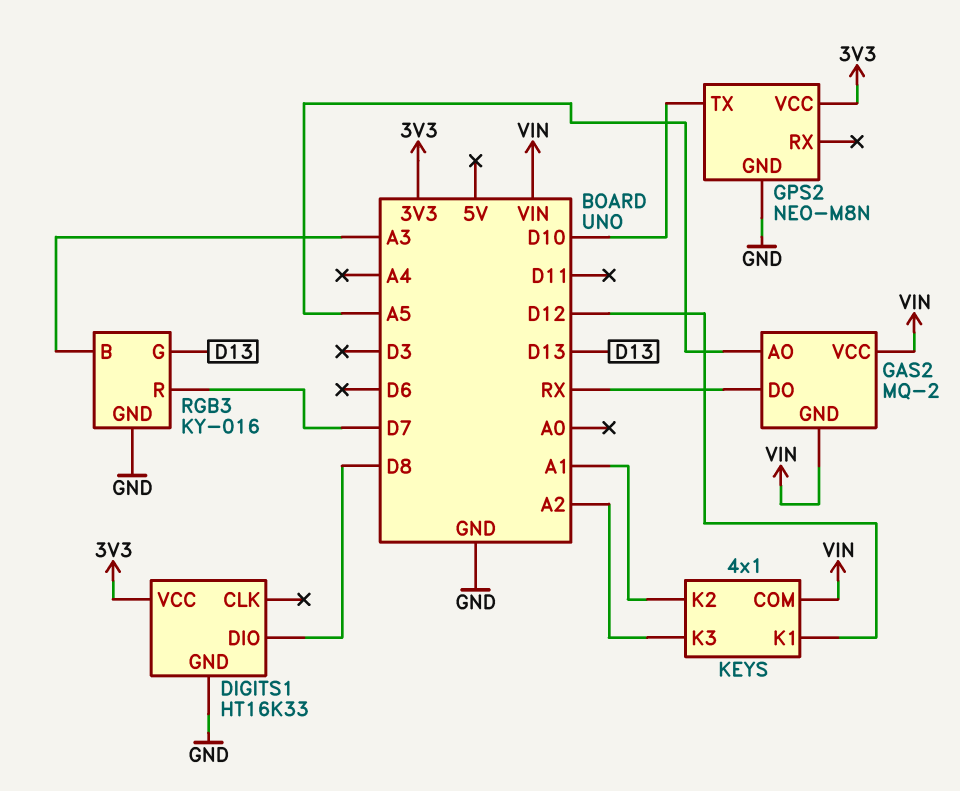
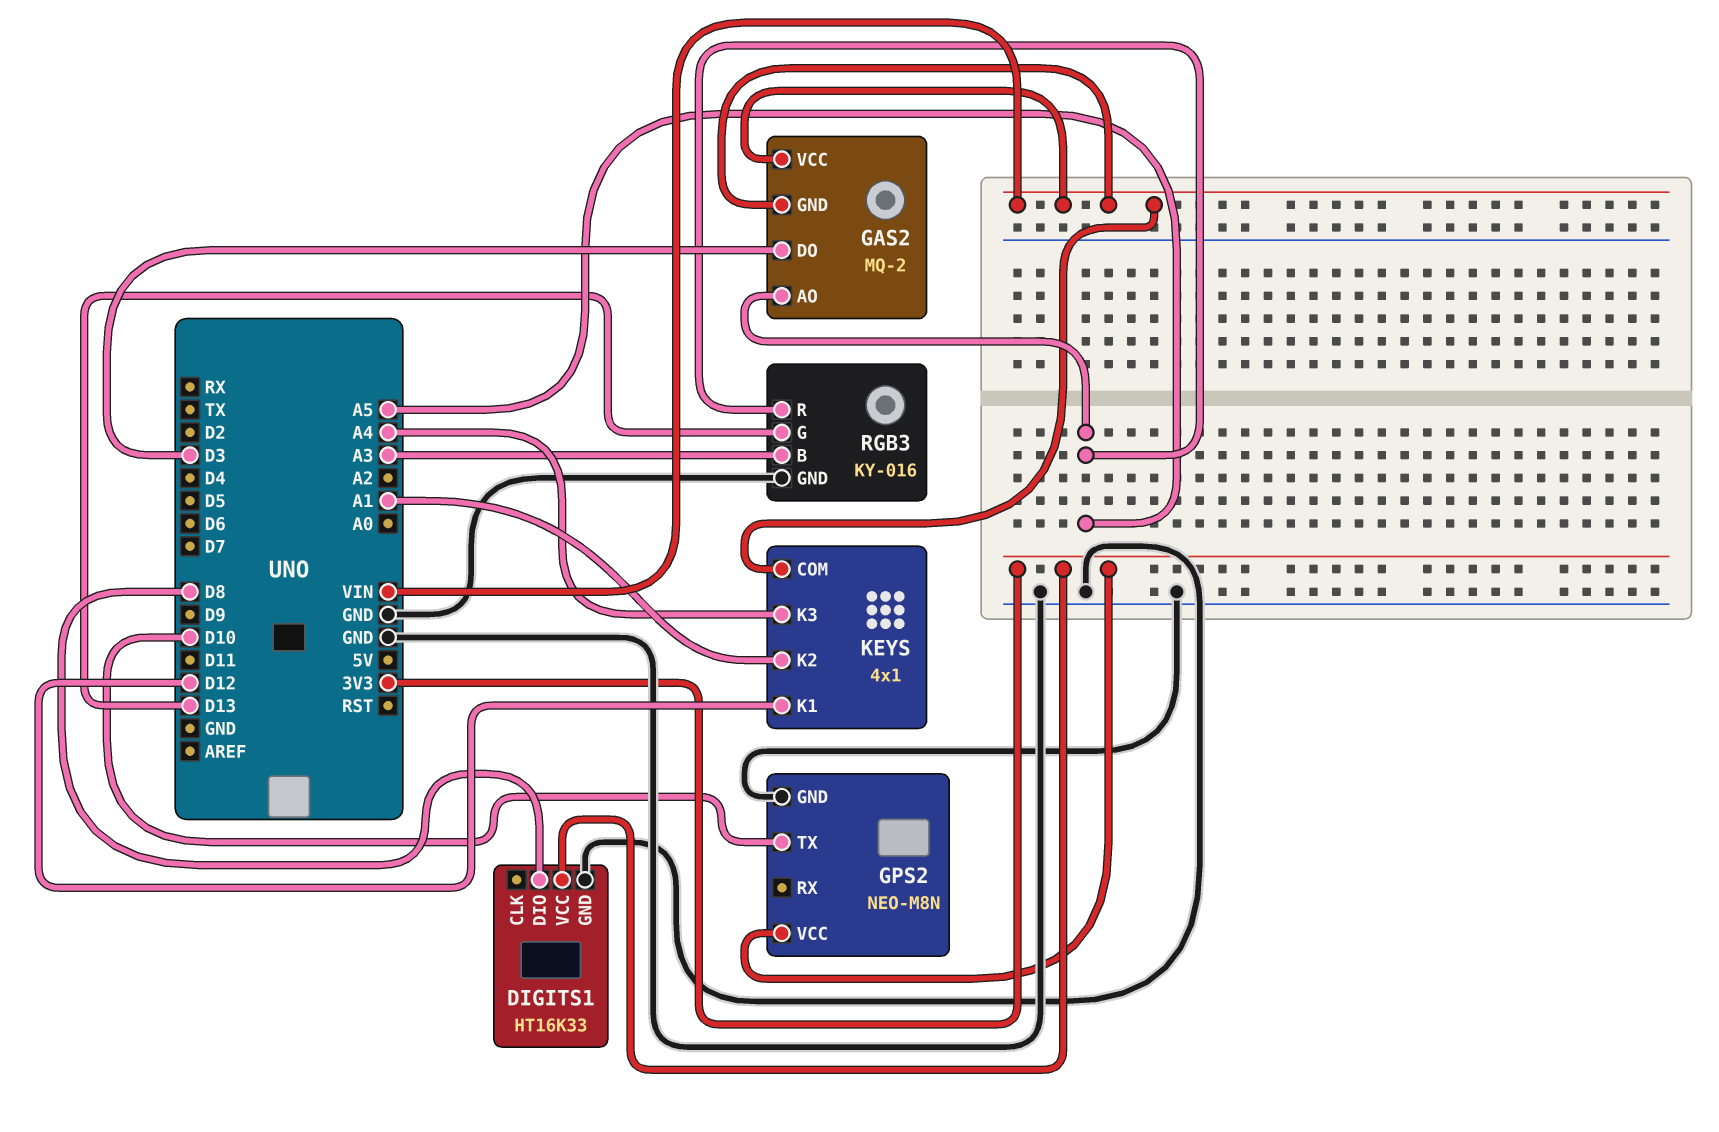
GAS2 pin DO: RX -> D3
KEYS pin K3: A2 -> A4
RGB3 pin R: D7 -> A5

